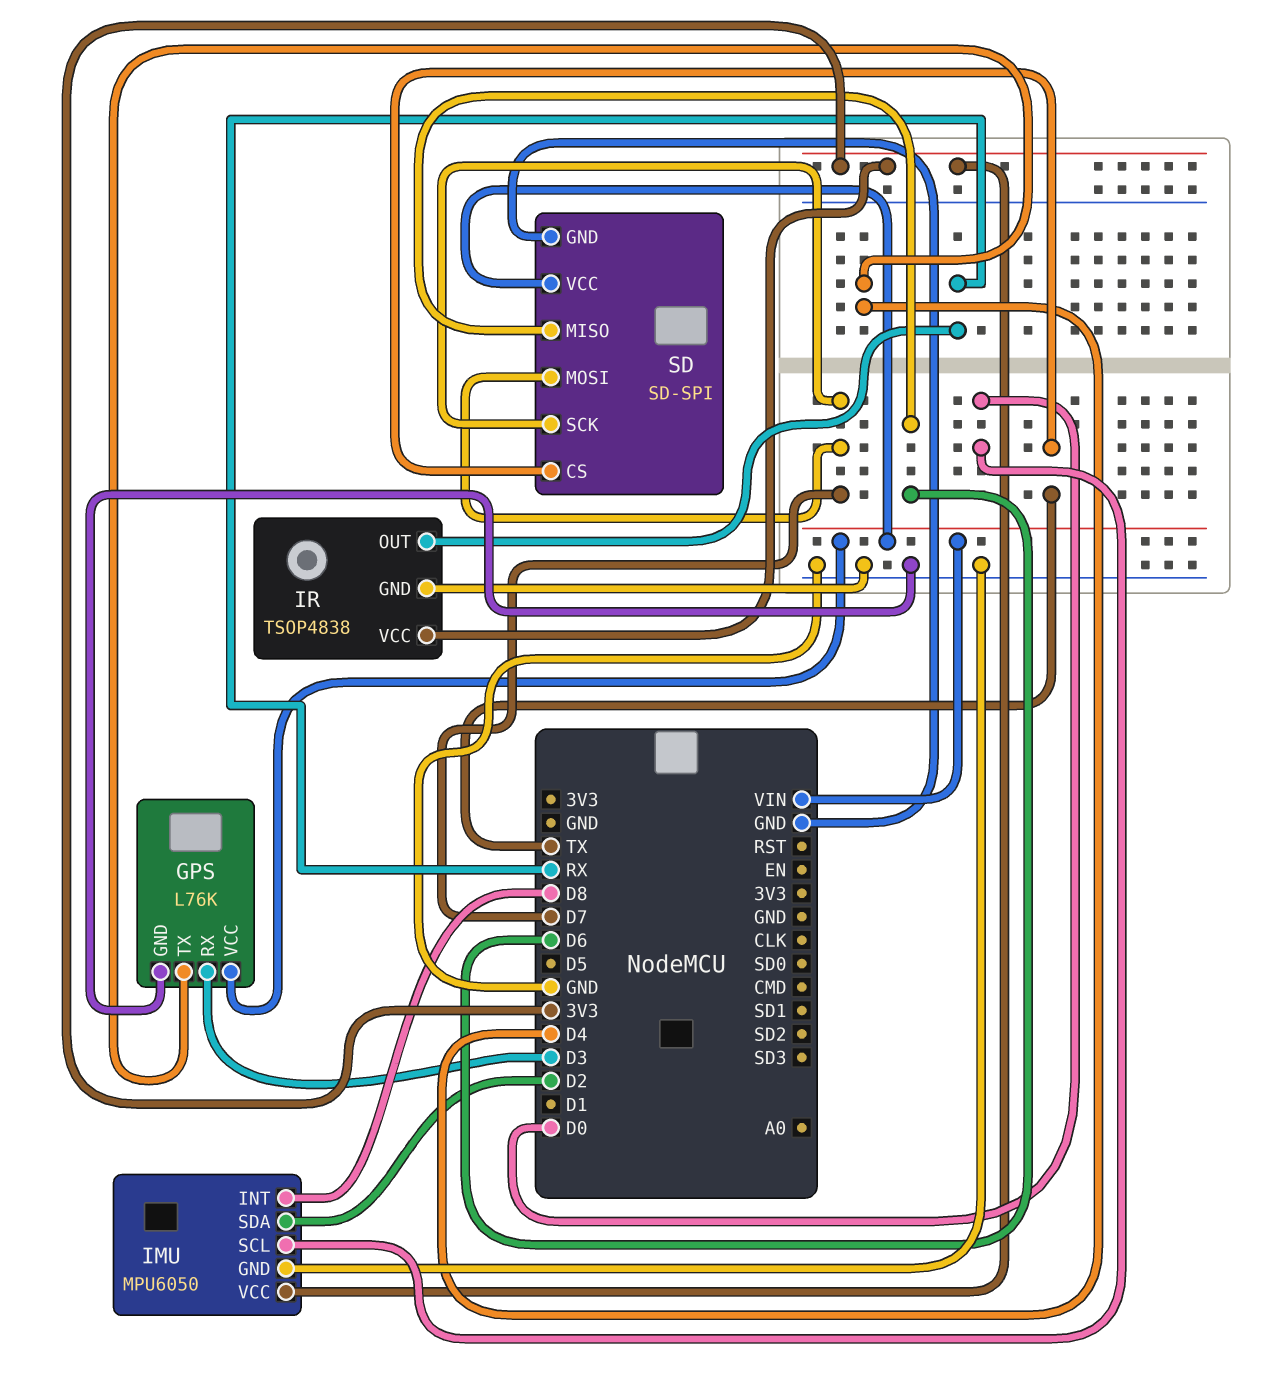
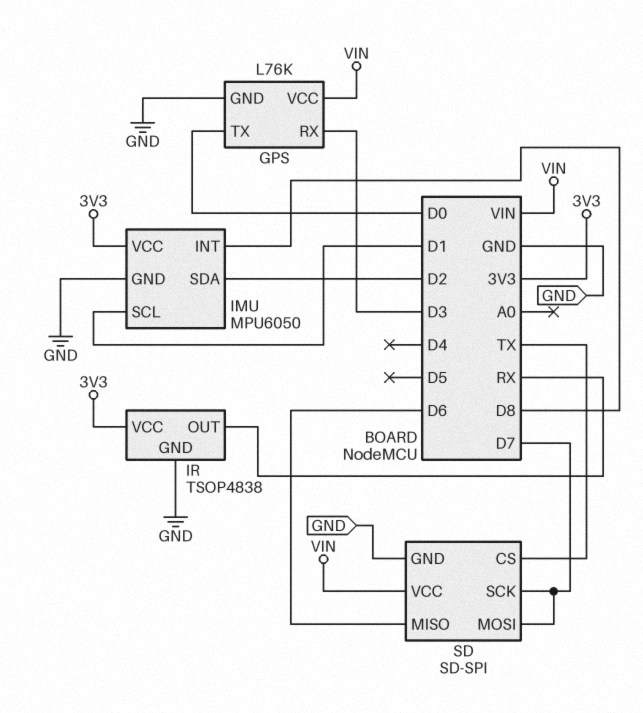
GPS pin TX: D4 -> D0
IMU pin SCL: D0 -> D1

